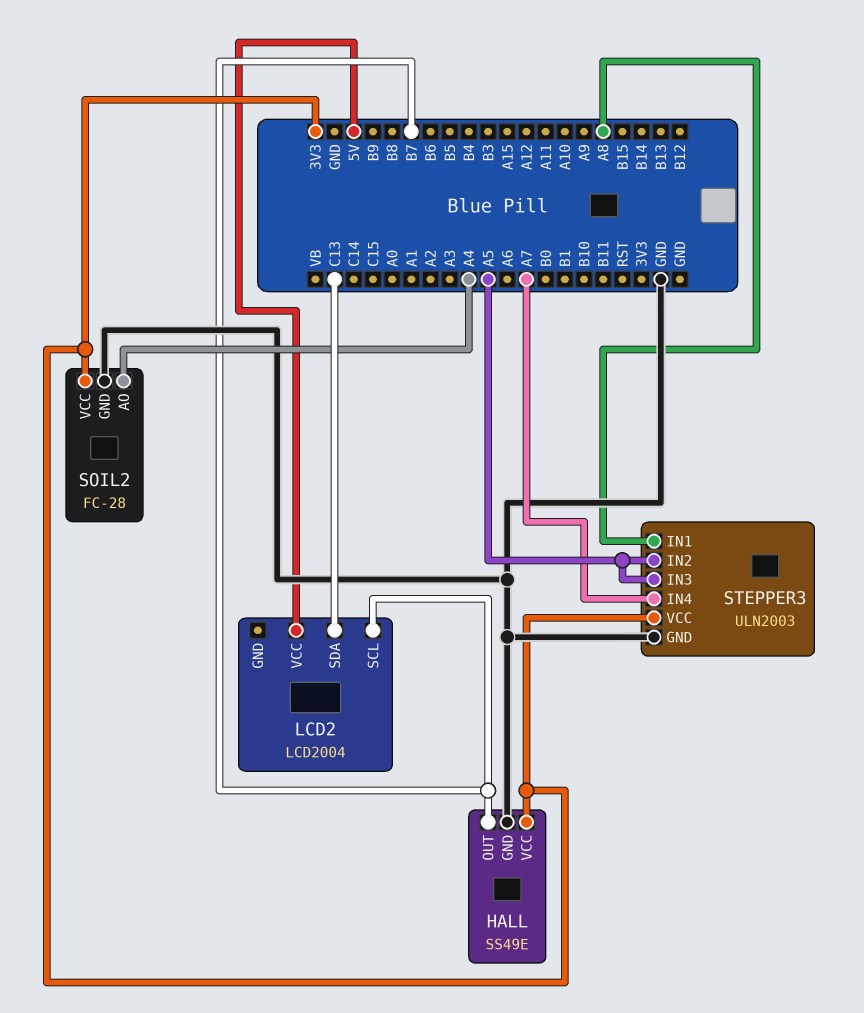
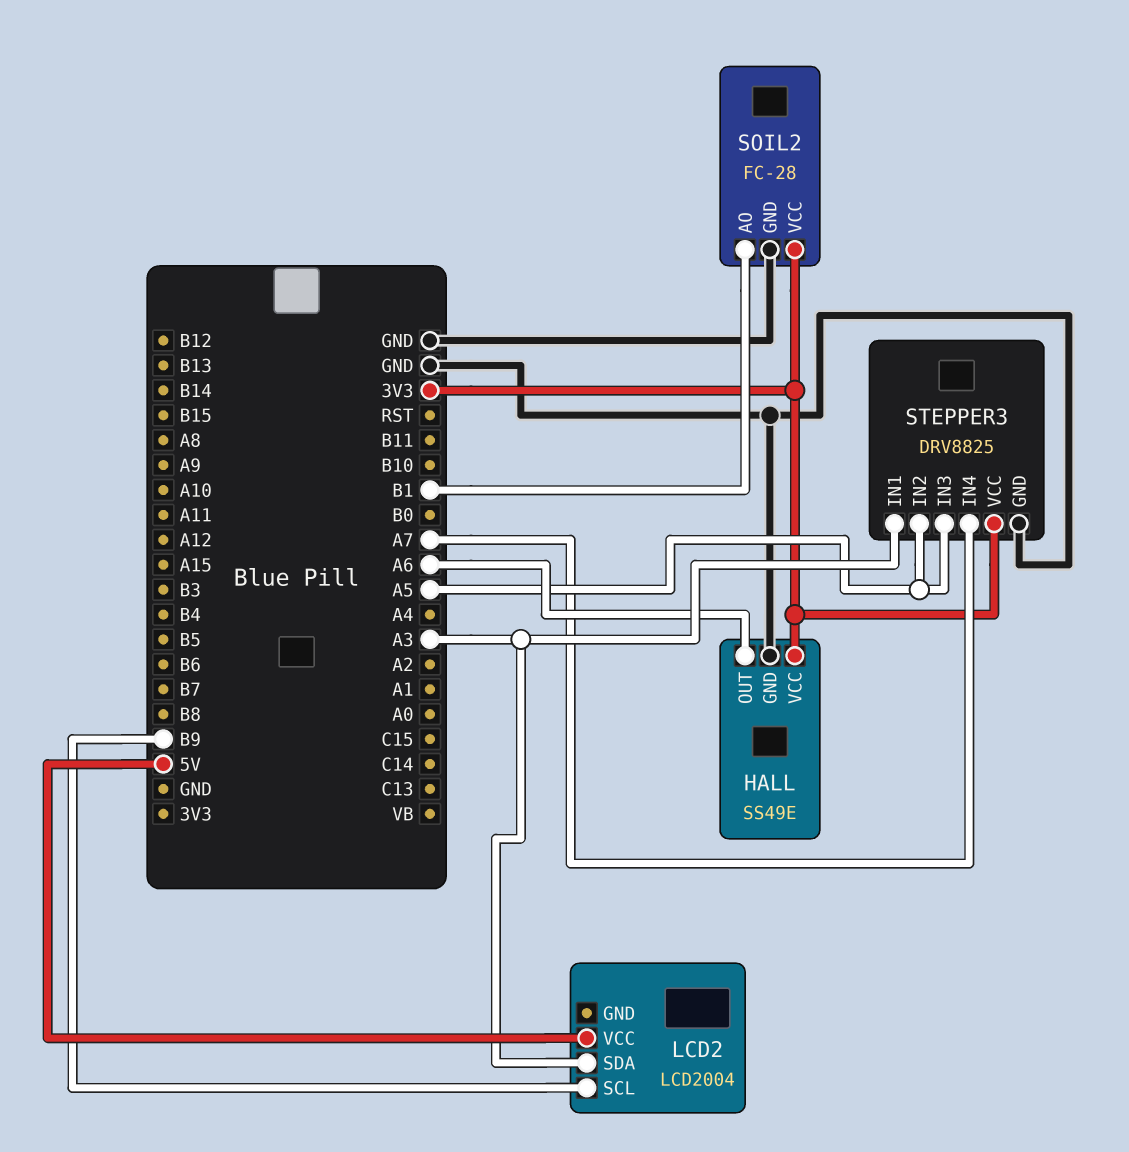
HALL pin OUT: B7 -> A6
LCD2 pin SCL: B7 -> B9
LCD2 pin SDA: C13 -> A3
SOIL2 pin AO: A4 -> B1
STEPPER3: ULN2003 -> DRV8825
STEPPER3 pin IN1: A8 -> A3

